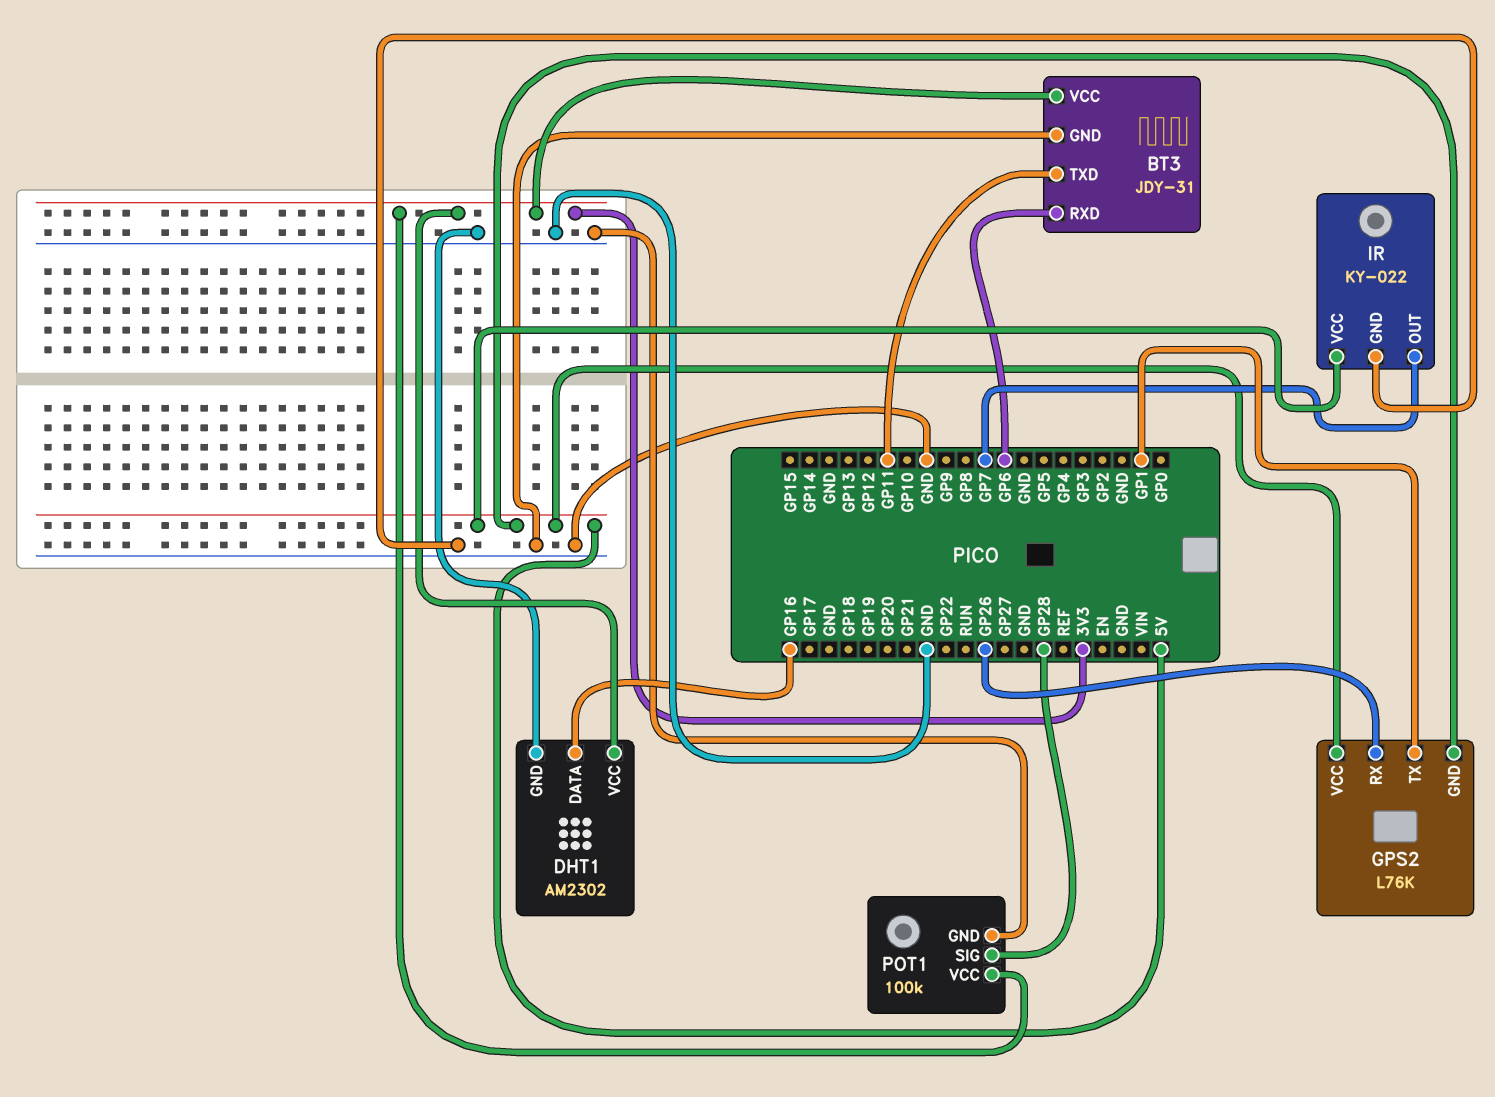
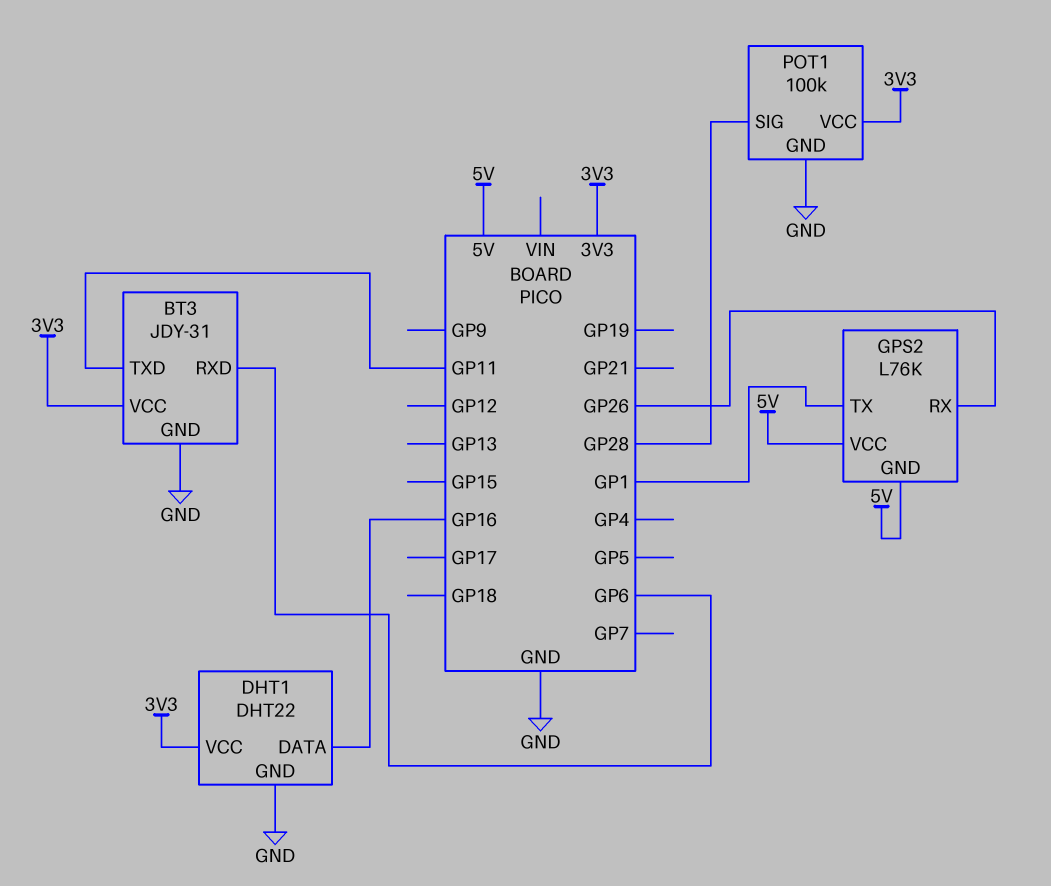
DHT1: AM2302 -> DHT22
IR: KY-022 -> none
IR pin GND: GND -> none
IR pin OUT: GP7 -> none
IR pin VCC: 5V -> none

